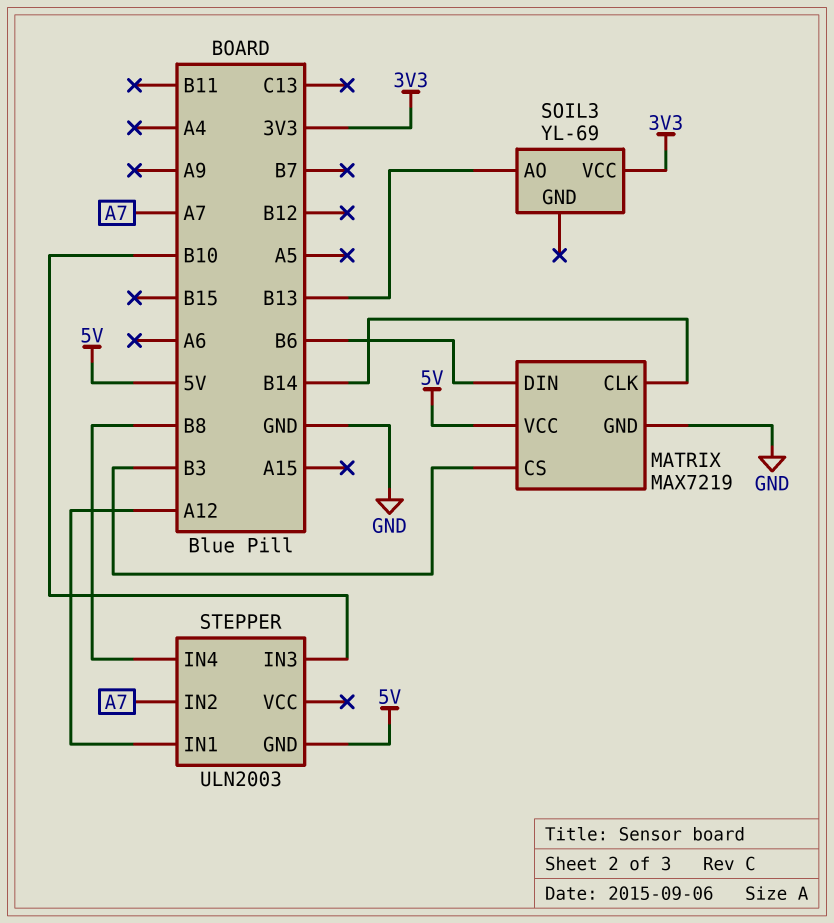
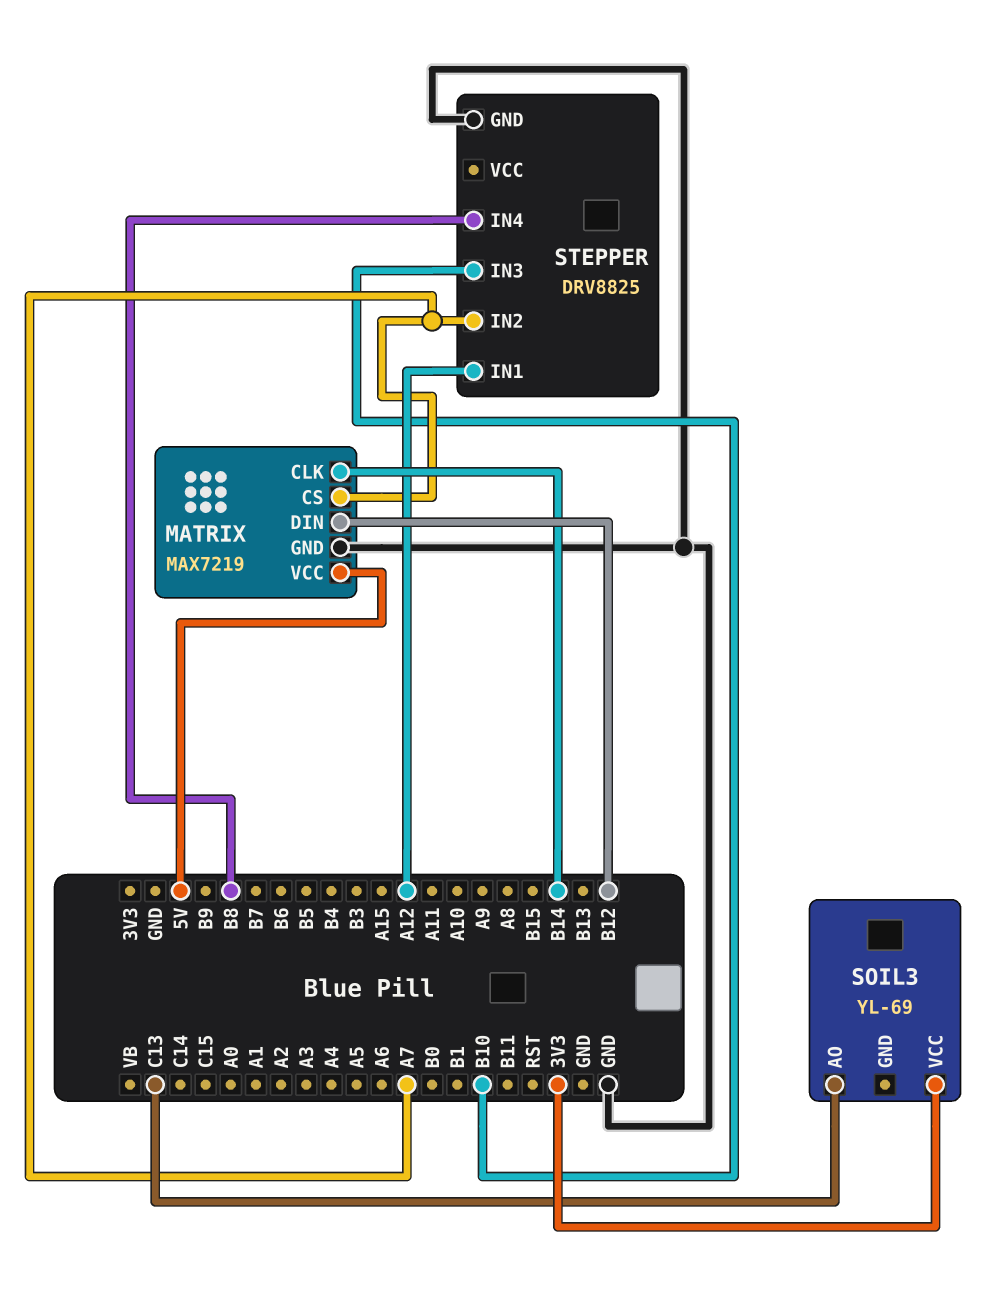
MATRIX pin CS: B3 -> A7
MATRIX pin DIN: B6 -> B12
SOIL3 pin AO: B13 -> C13
STEPPER: ULN2003 -> DRV8825
STEPPER pin GND: 5V -> GND

